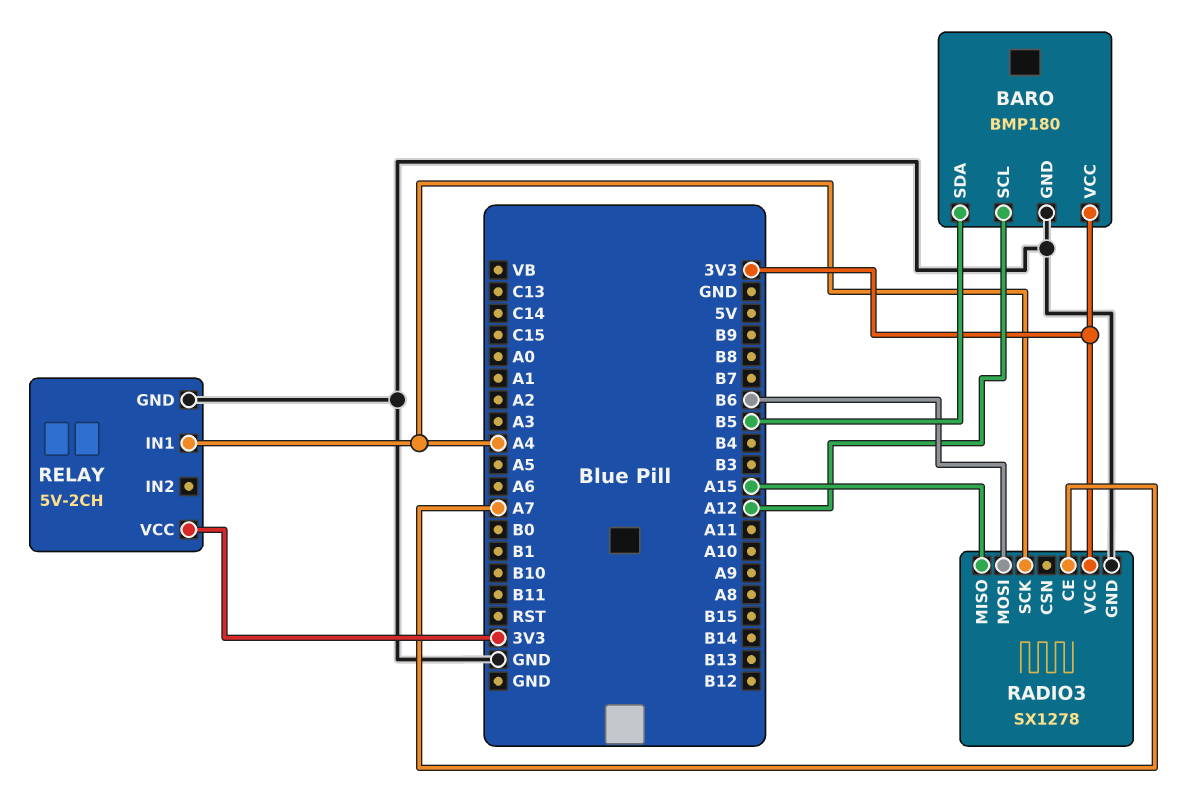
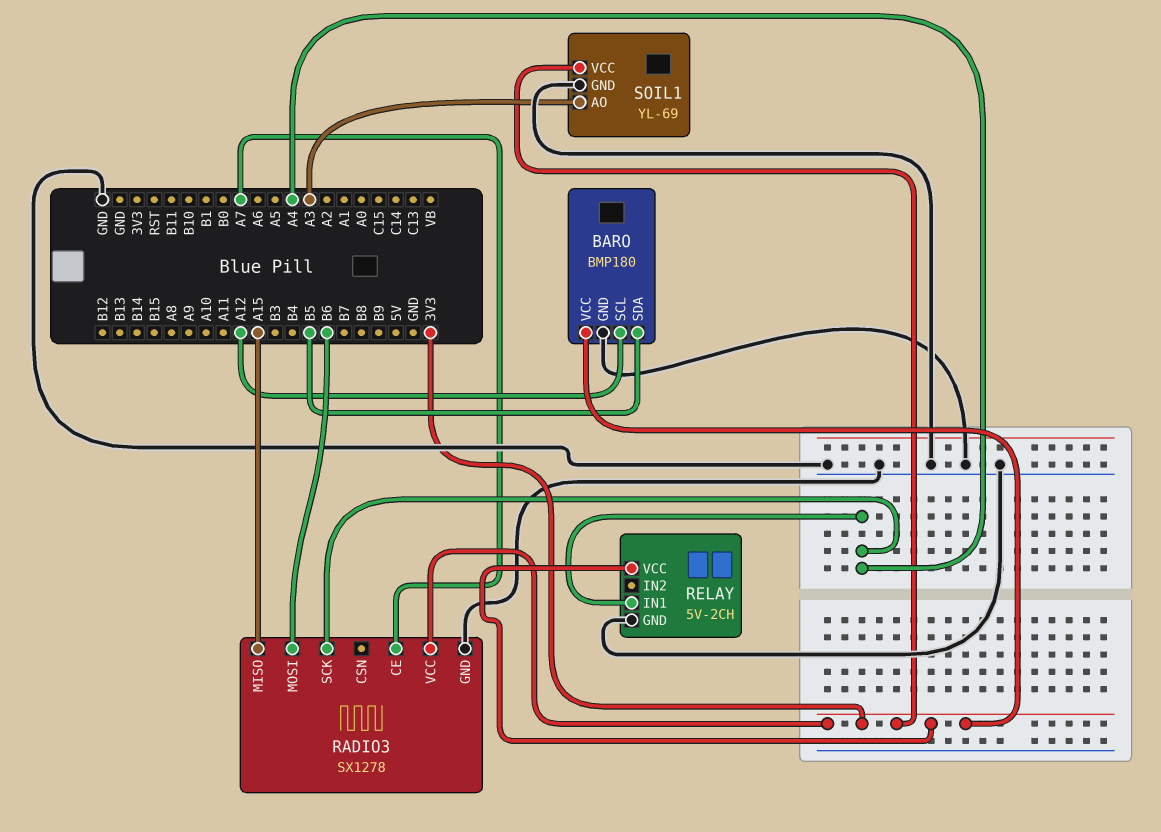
SOIL1: none -> YL-69
SOIL1 pin AO: none -> A3
SOIL1 pin GND: none -> GND
SOIL1 pin VCC: none -> 3V3

